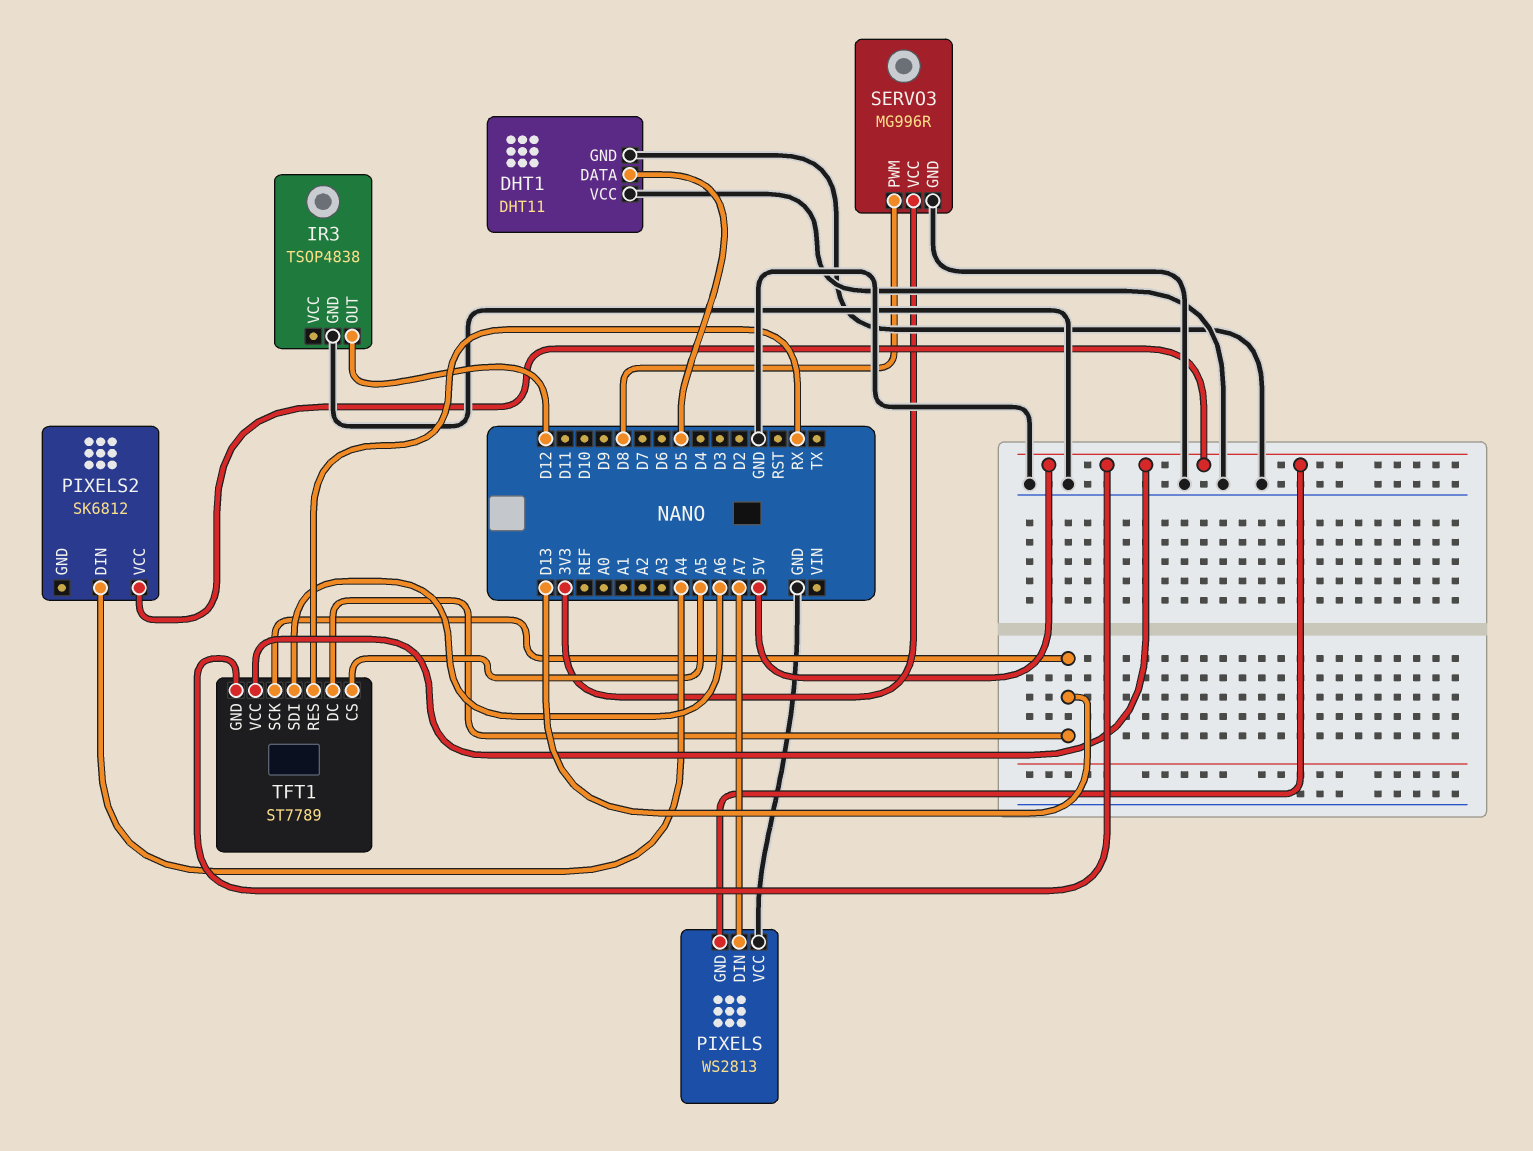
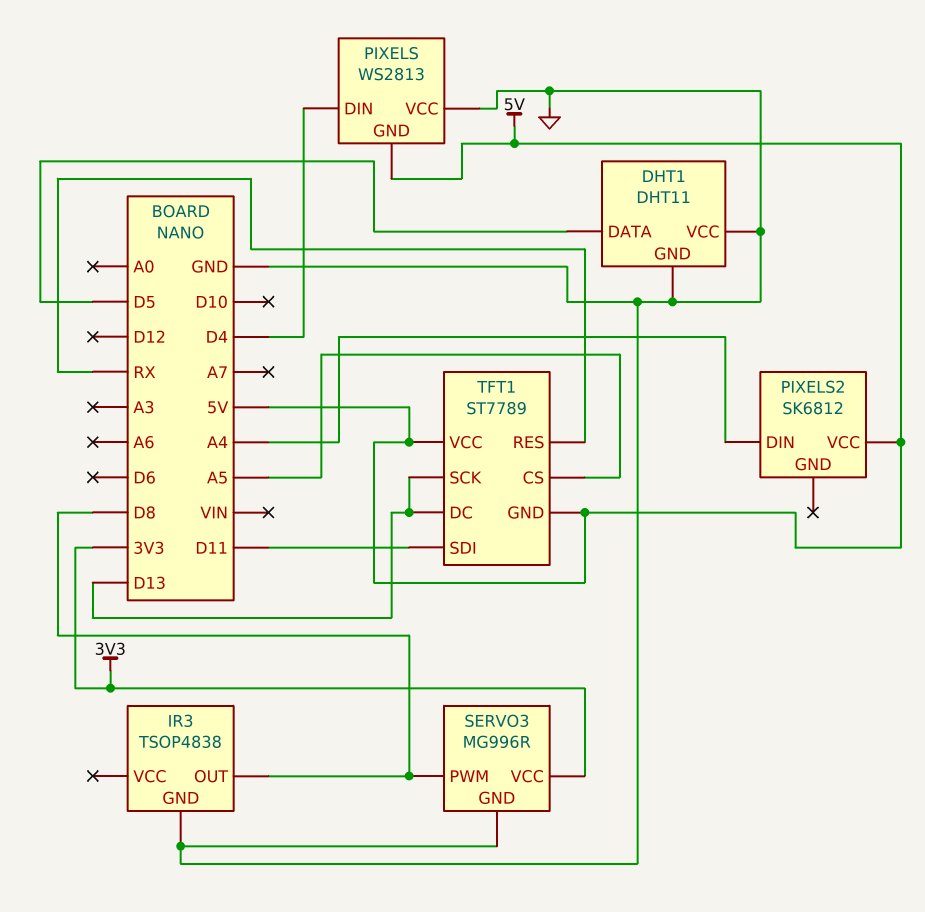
IR3 pin OUT: D12 -> D8
PIXELS pin DIN: A7 -> D4
TFT1 pin SDI: A6 -> D11

